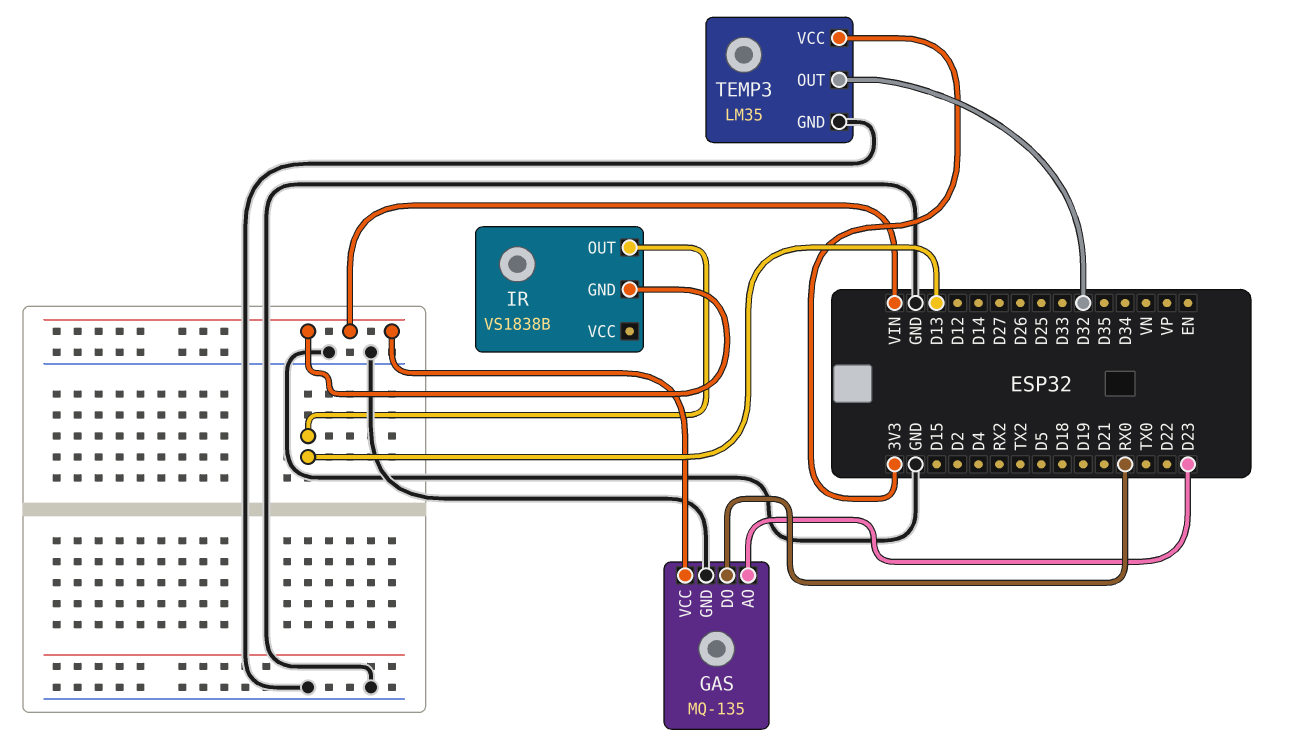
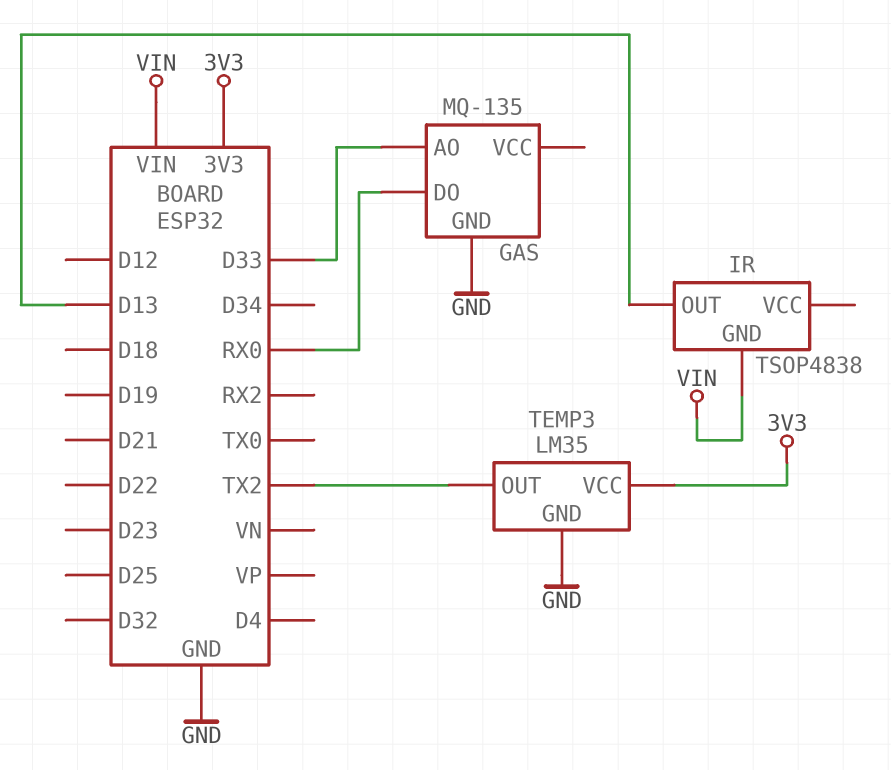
GAS pin AO: D23 -> D33
GAS pin VCC: VIN -> none
IR: VS1838B -> TSOP4838
TEMP3 pin OUT: D32 -> TX2

